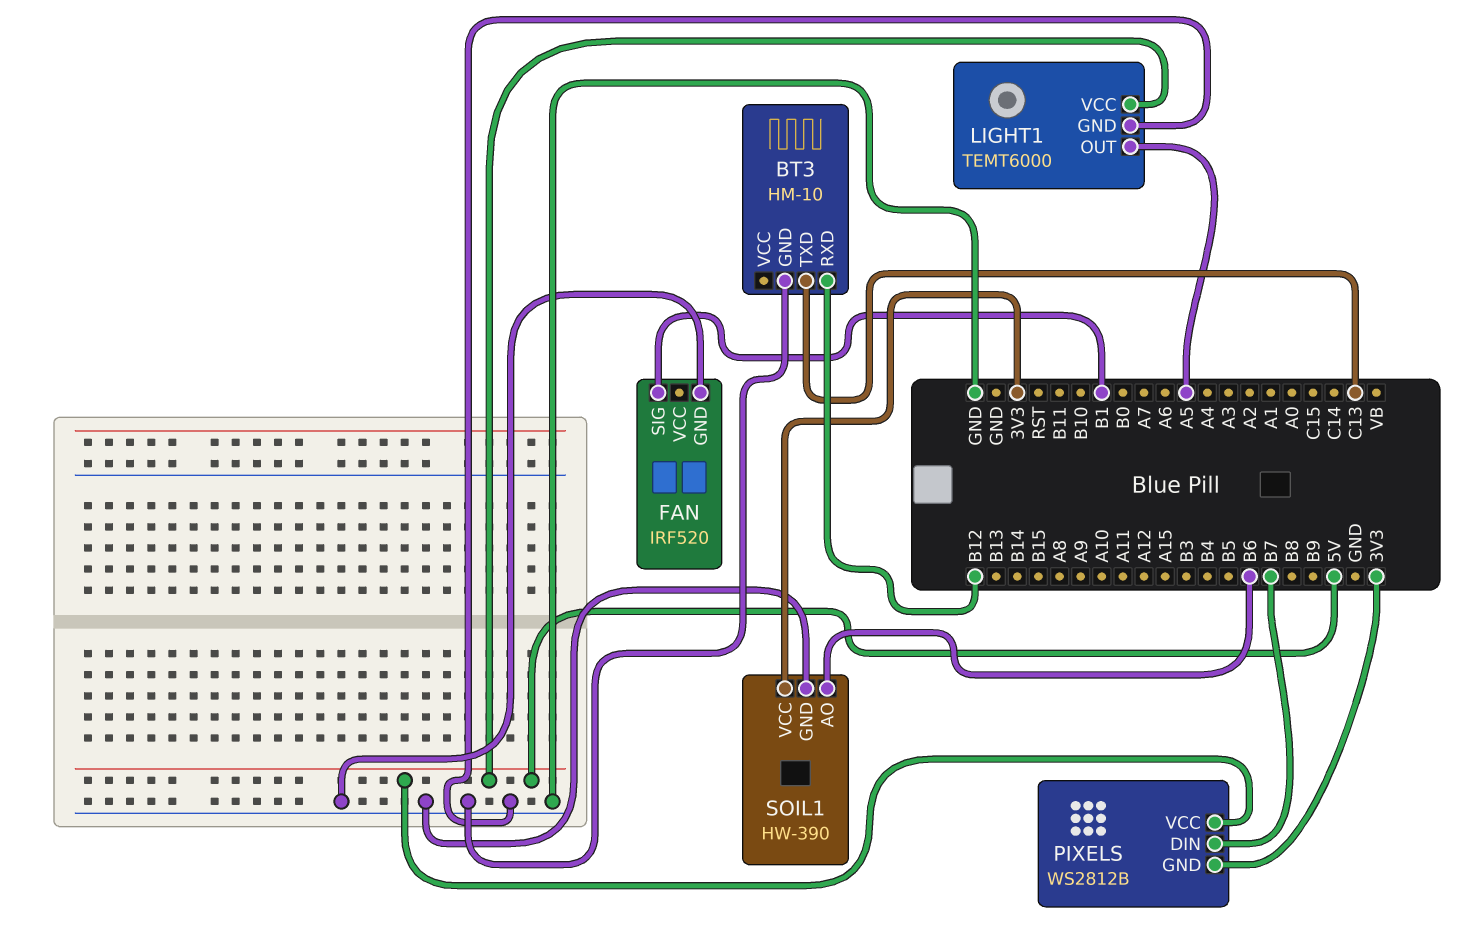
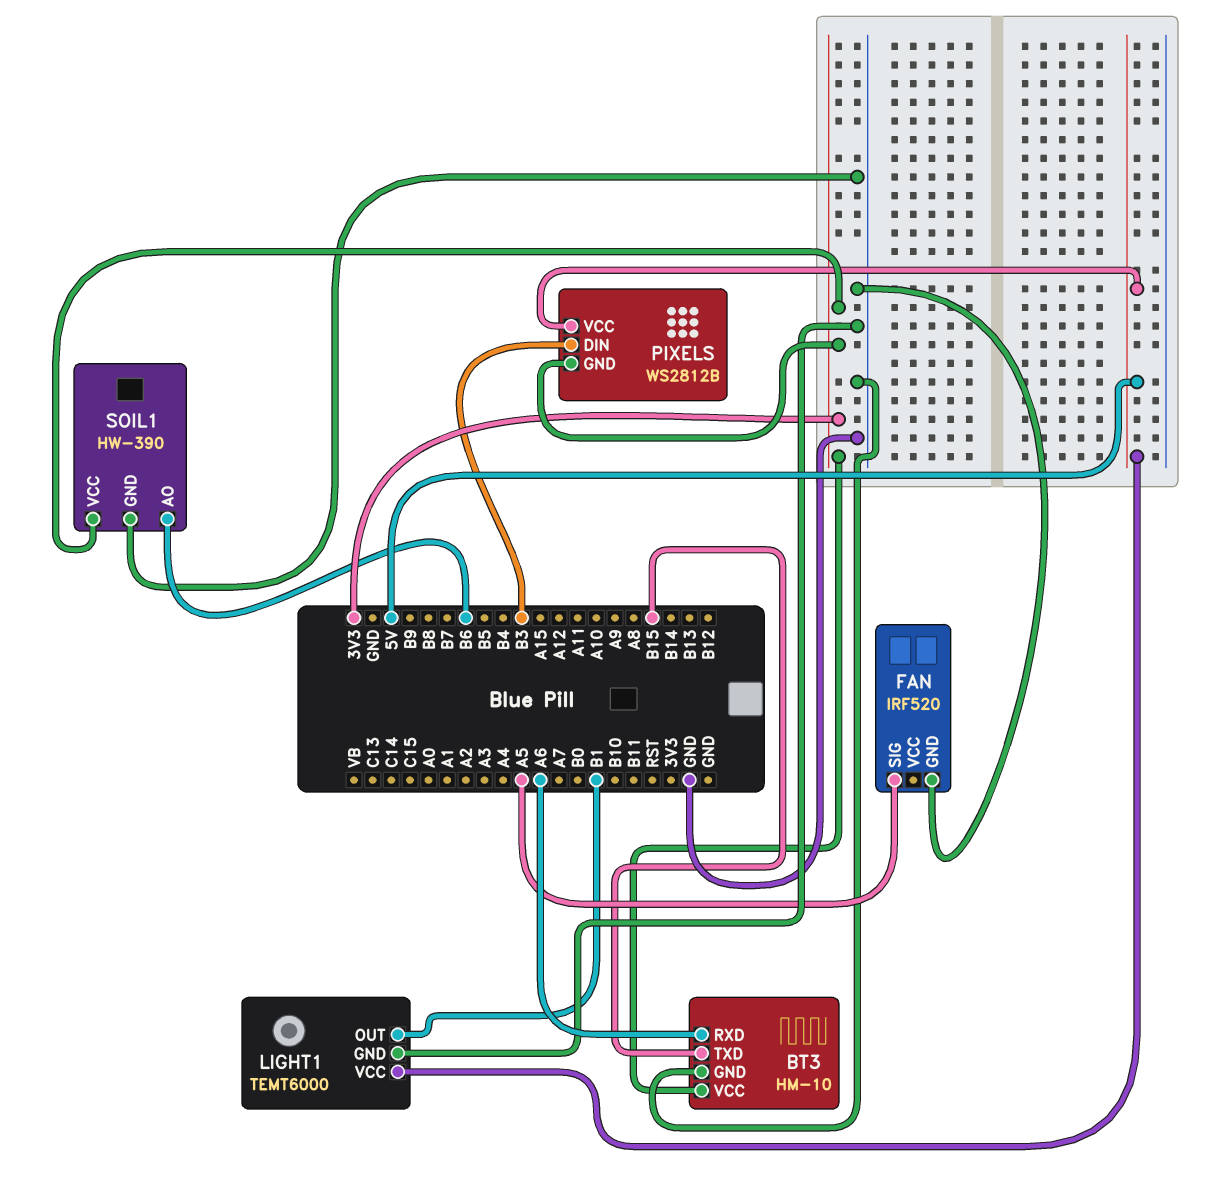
BT3 pin RXD: B12 -> A6
BT3 pin TXD: C13 -> B15
BT3 pin VCC: none -> 3V3
FAN pin SIG: B1 -> A5
LIGHT1 pin OUT: A5 -> B1
PIXELS pin DIN: B7 -> B3

